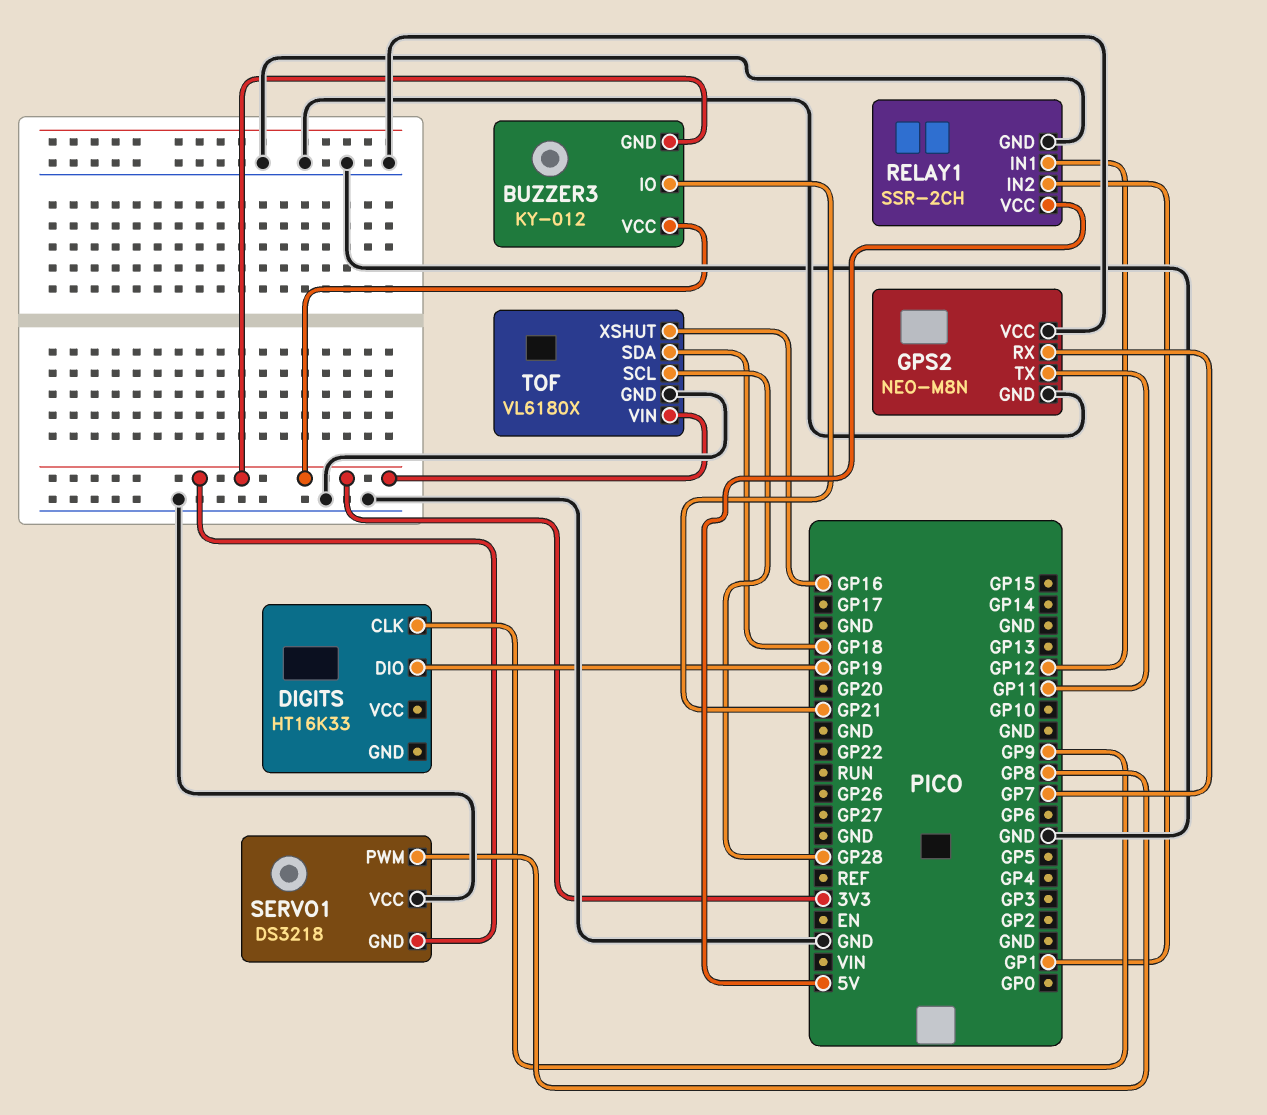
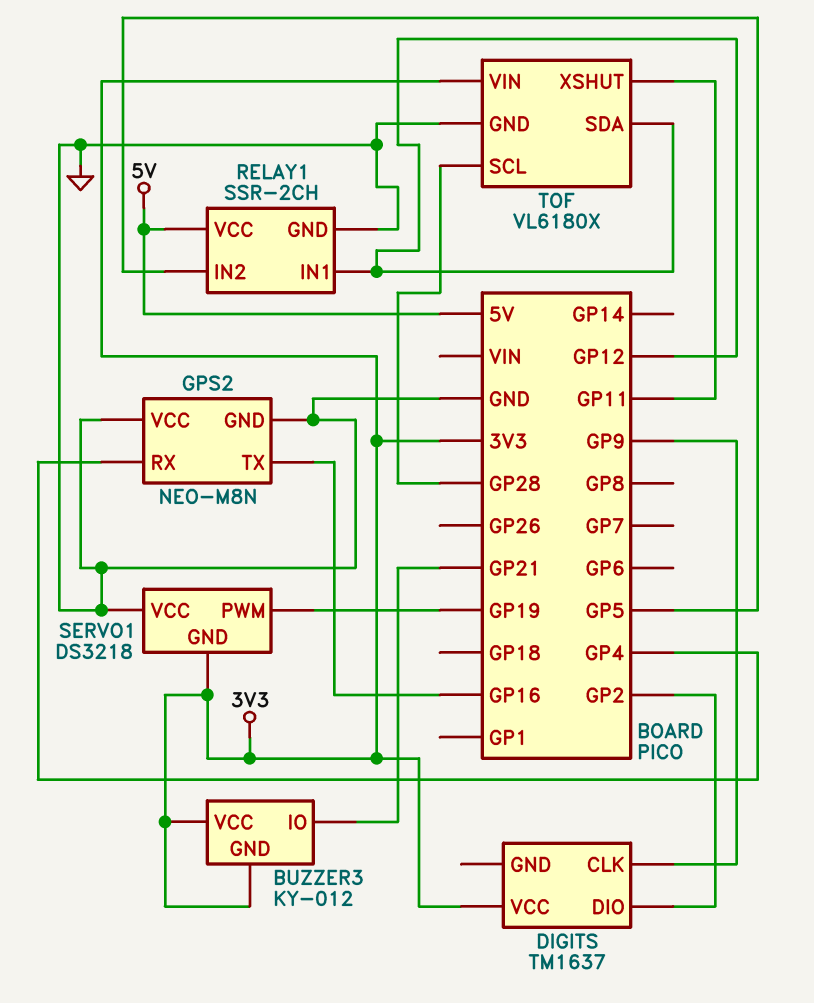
DIGITS: HT16K33 -> TM1637
DIGITS pin DIO: GP19 -> GP2
DIGITS pin VCC: none -> 3V3
GPS2 pin RX: GP7 -> GP4
GPS2 pin TX: GP11 -> GP16
RELAY1 pin IN2: GP1 -> GP5
SERVO1 pin PWM: GP8 -> GP19
TOF pin SDA: GP18 -> GP12
TOF pin XSHUT: GP16 -> GP11

